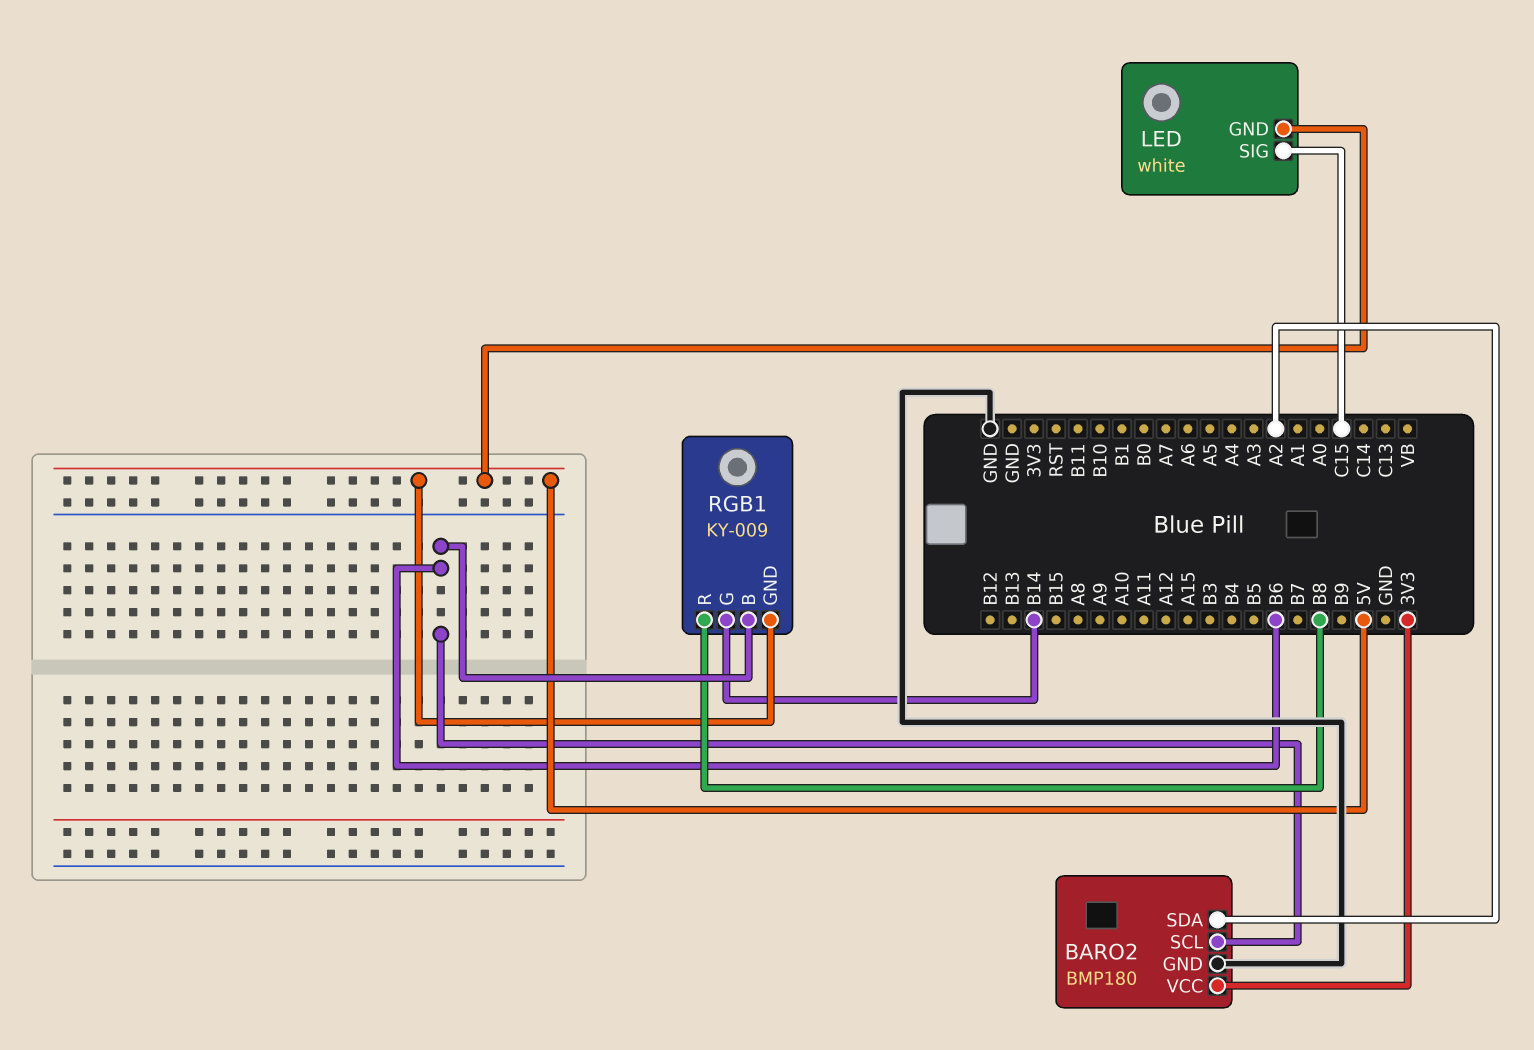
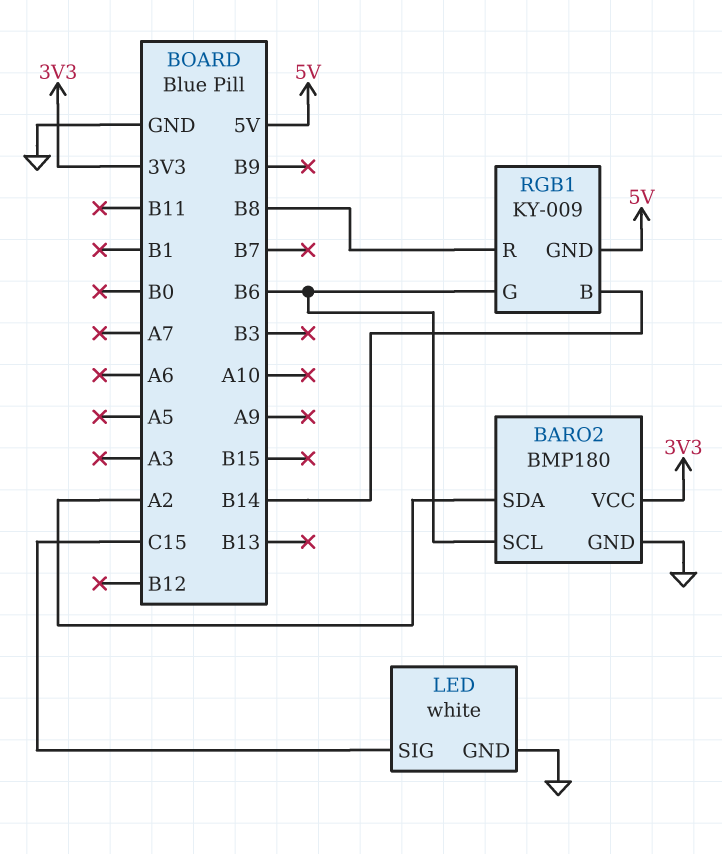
LED pin GND: 5V -> GND
RGB1 pin B: B6 -> B14
RGB1 pin G: B14 -> B6

